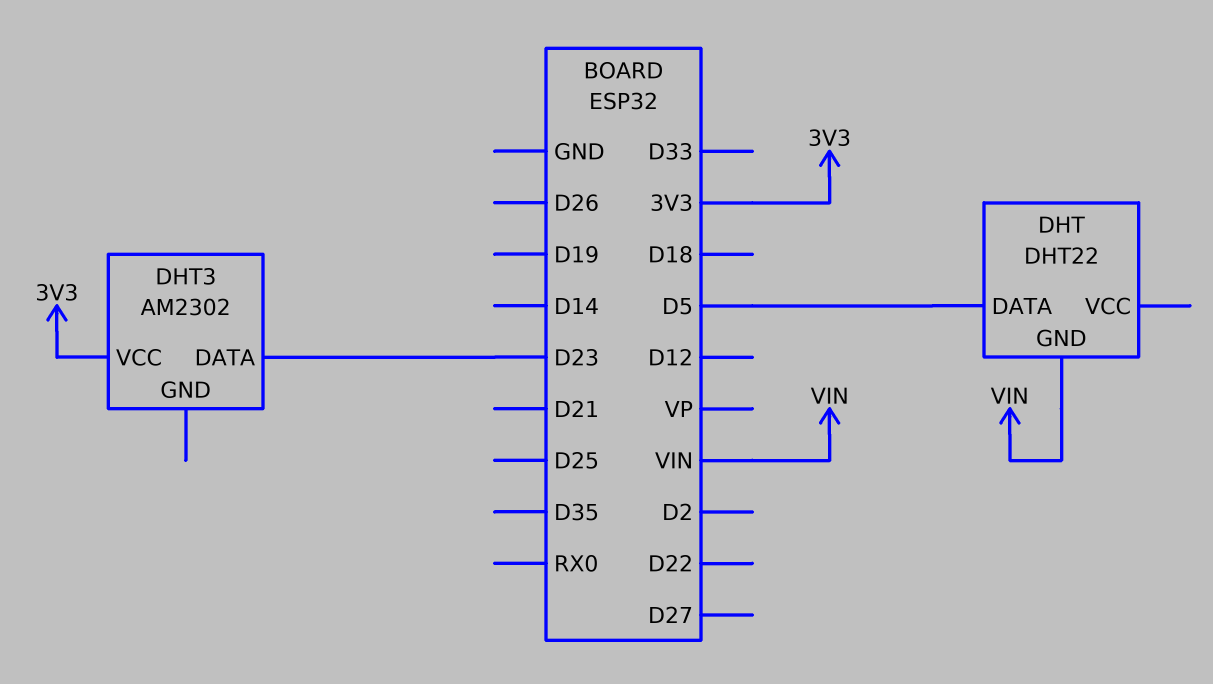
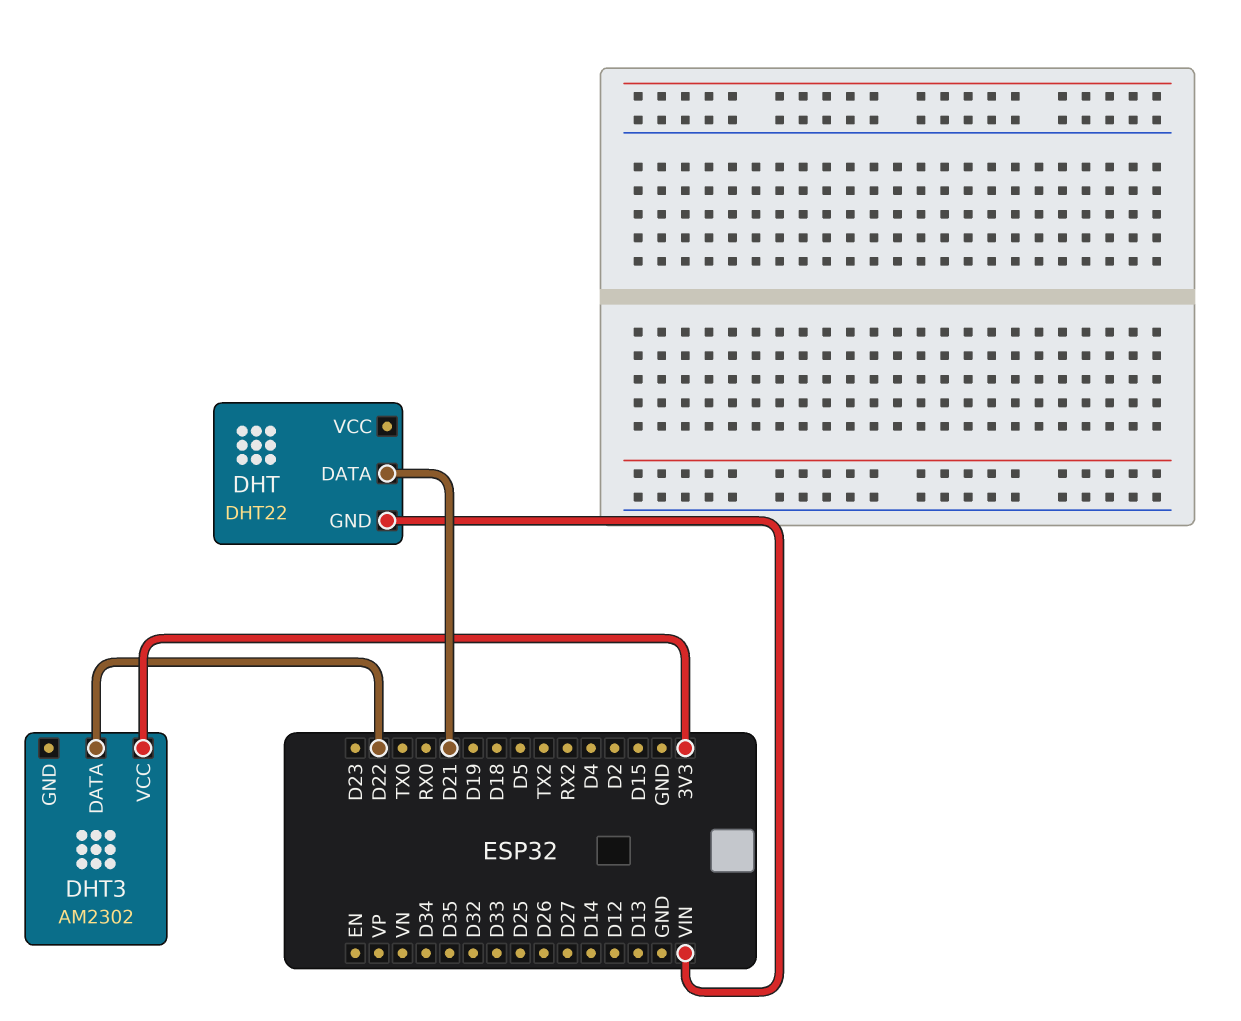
DHT pin DATA: D5 -> D21
DHT3 pin DATA: D23 -> D22

